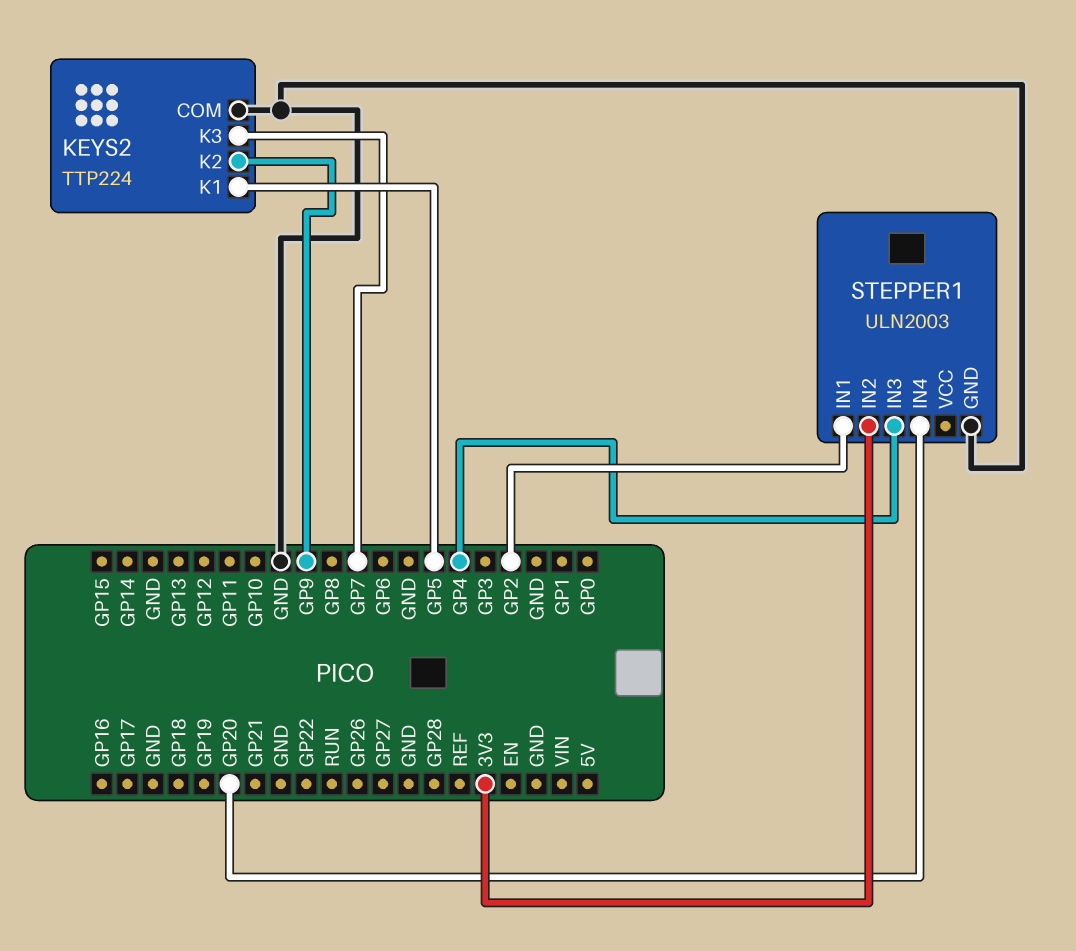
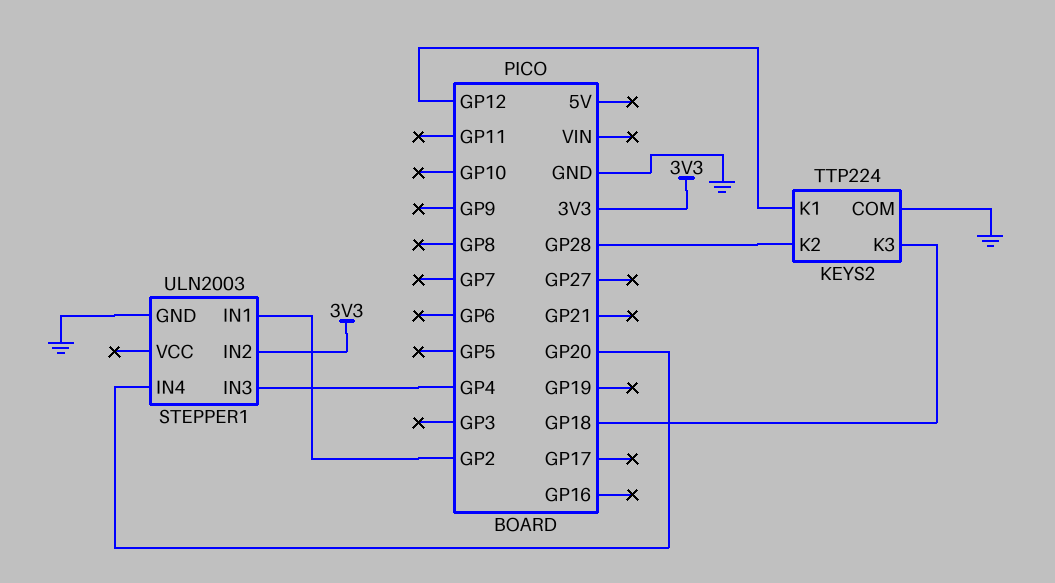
KEYS2 pin K1: GP5 -> GP12
KEYS2 pin K2: GP9 -> GP28
KEYS2 pin K3: GP7 -> GP18

